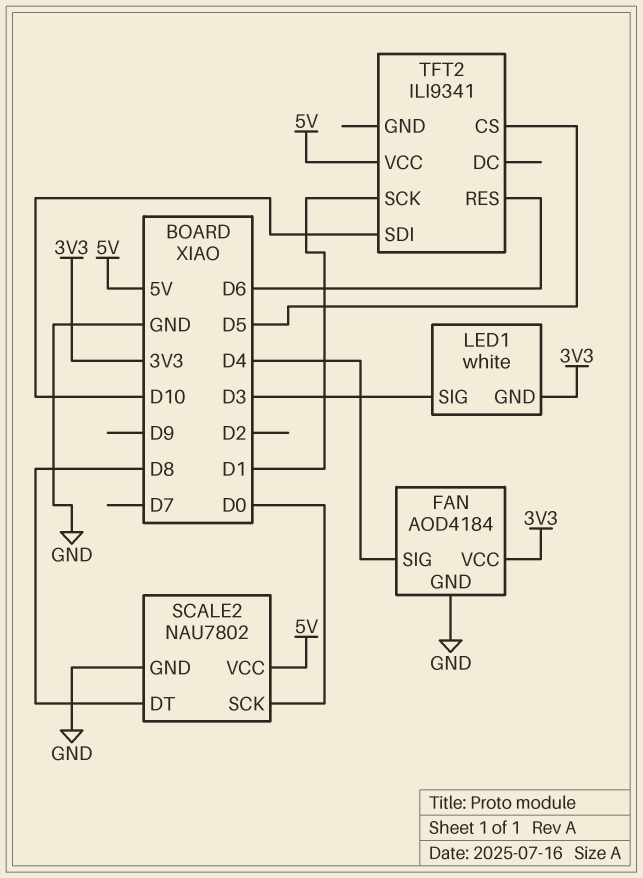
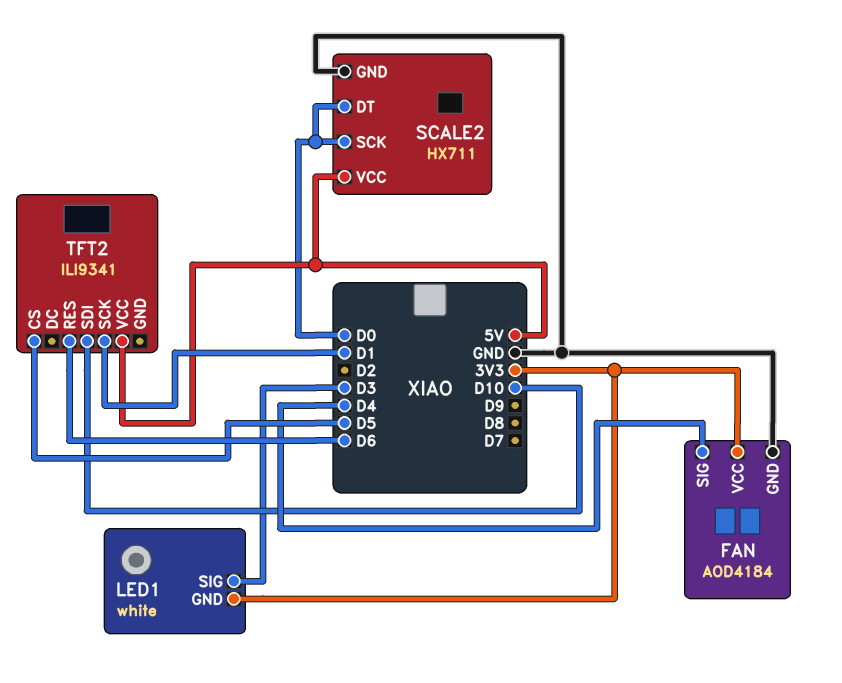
SCALE2: NAU7802 -> HX711
SCALE2 pin DT: D8 -> D0

